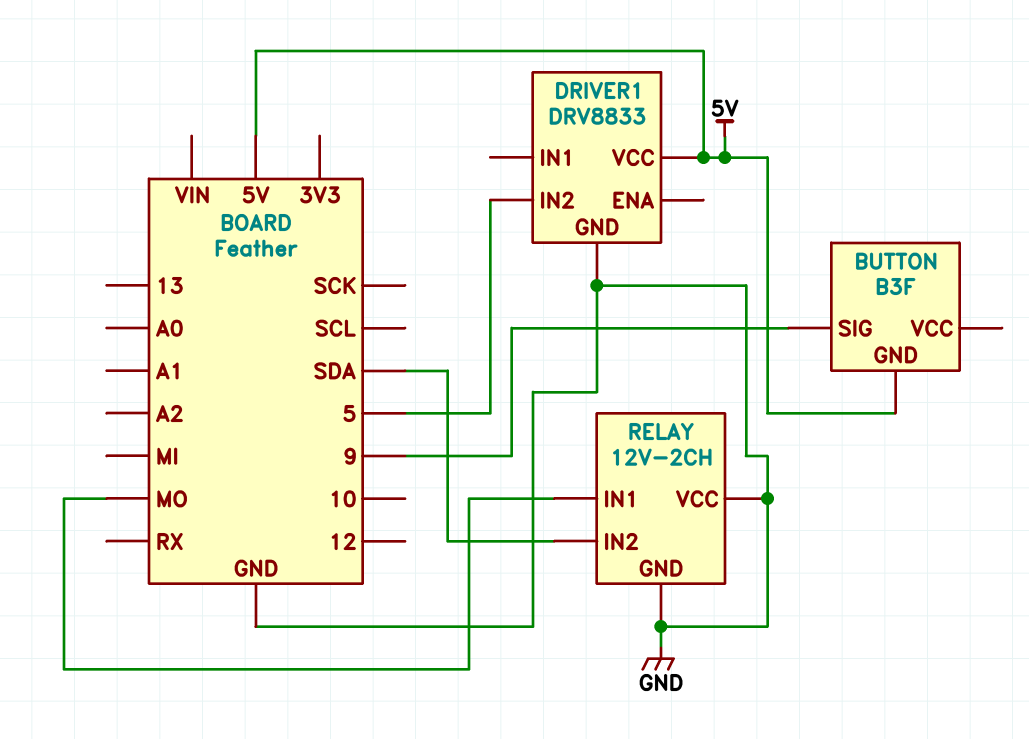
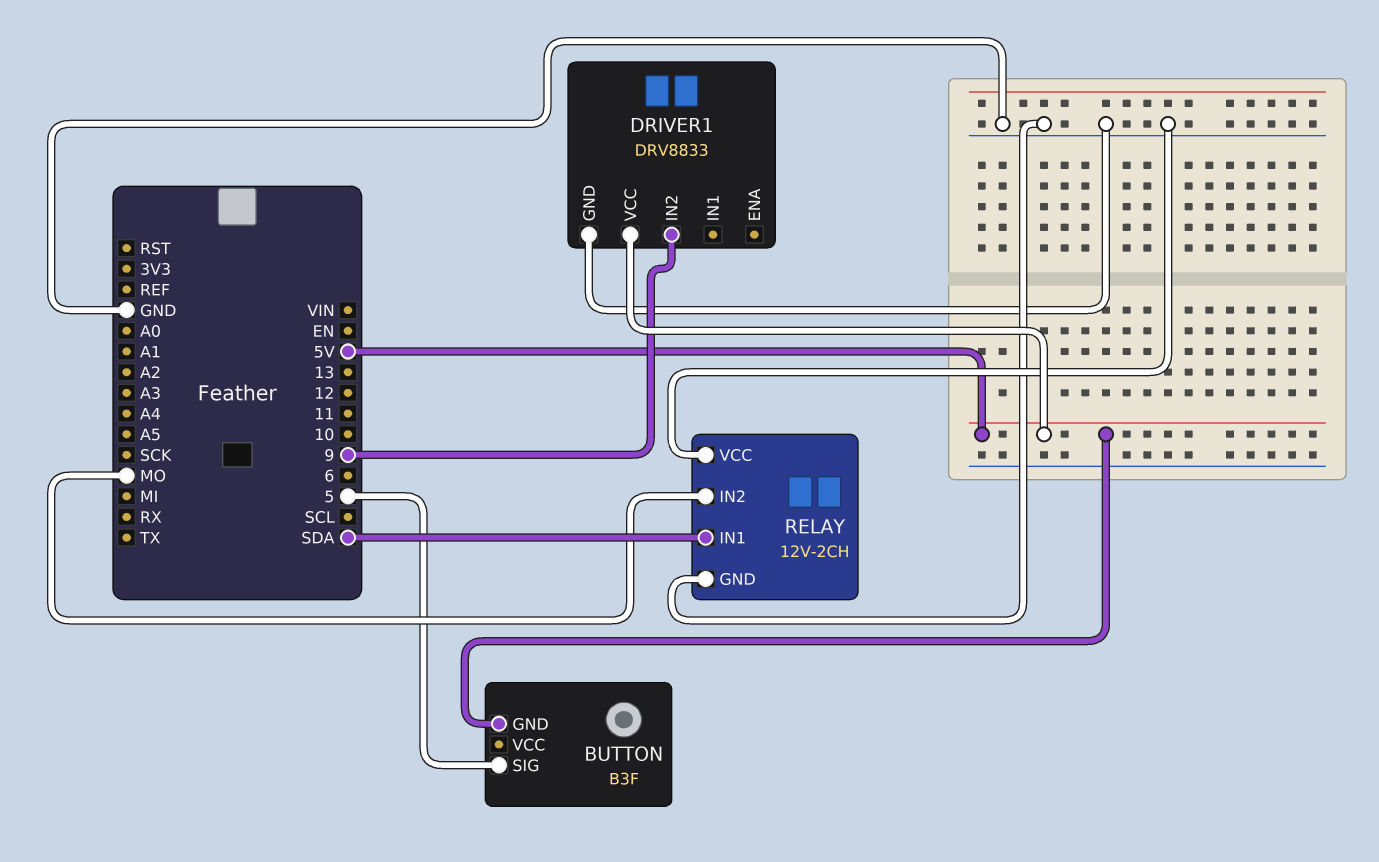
BUTTON pin SIG: 9 -> 5
DRIVER1 pin IN2: 5 -> 9
RELAY pin IN1: MO -> SDA
RELAY pin IN2: SDA -> MO

